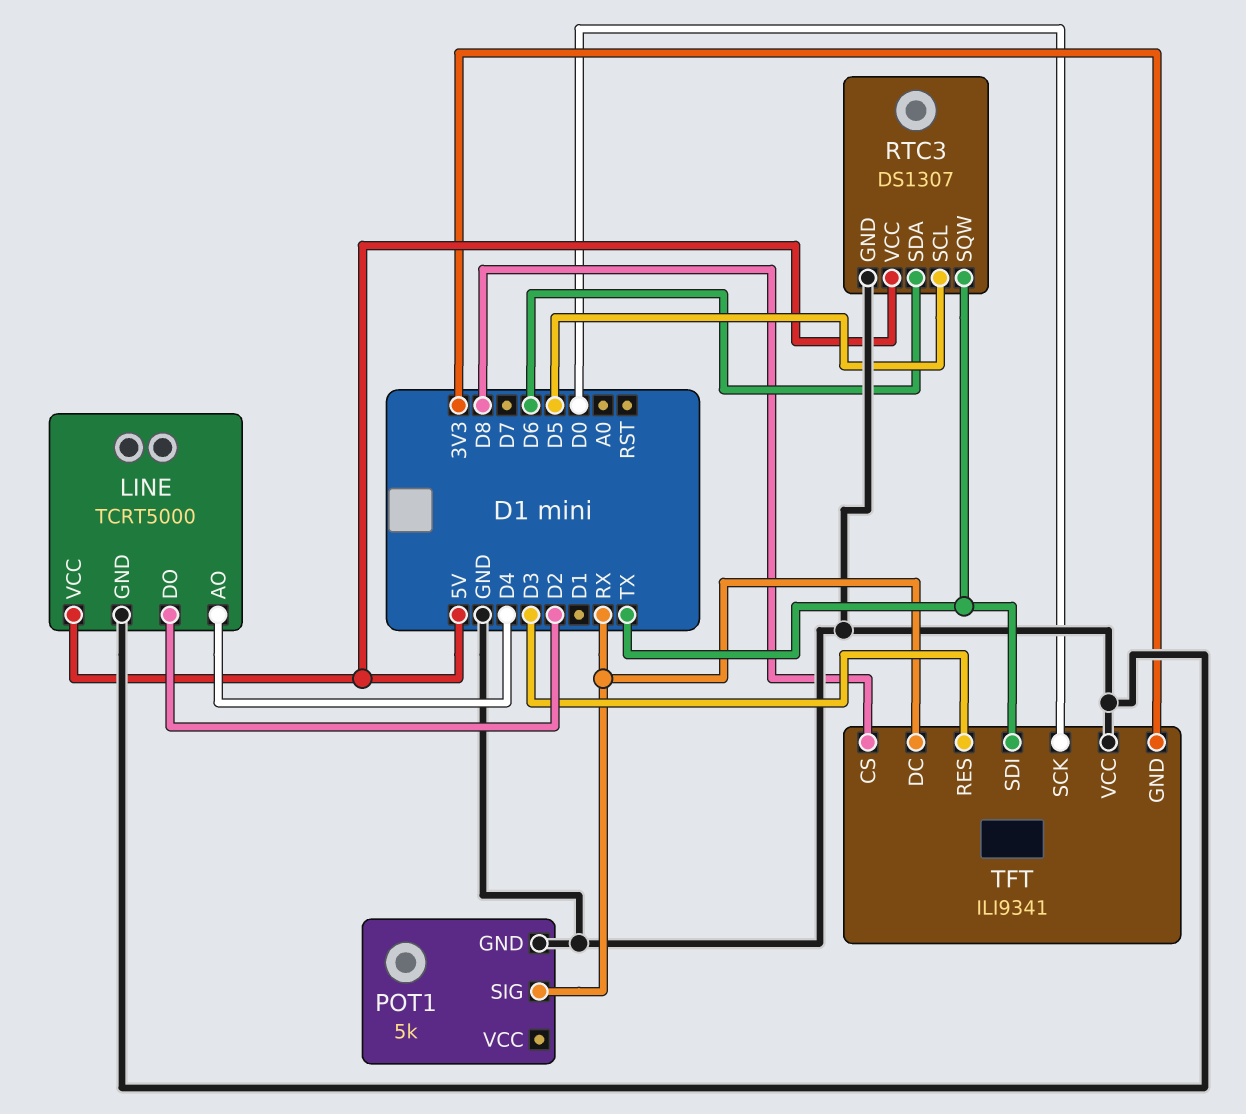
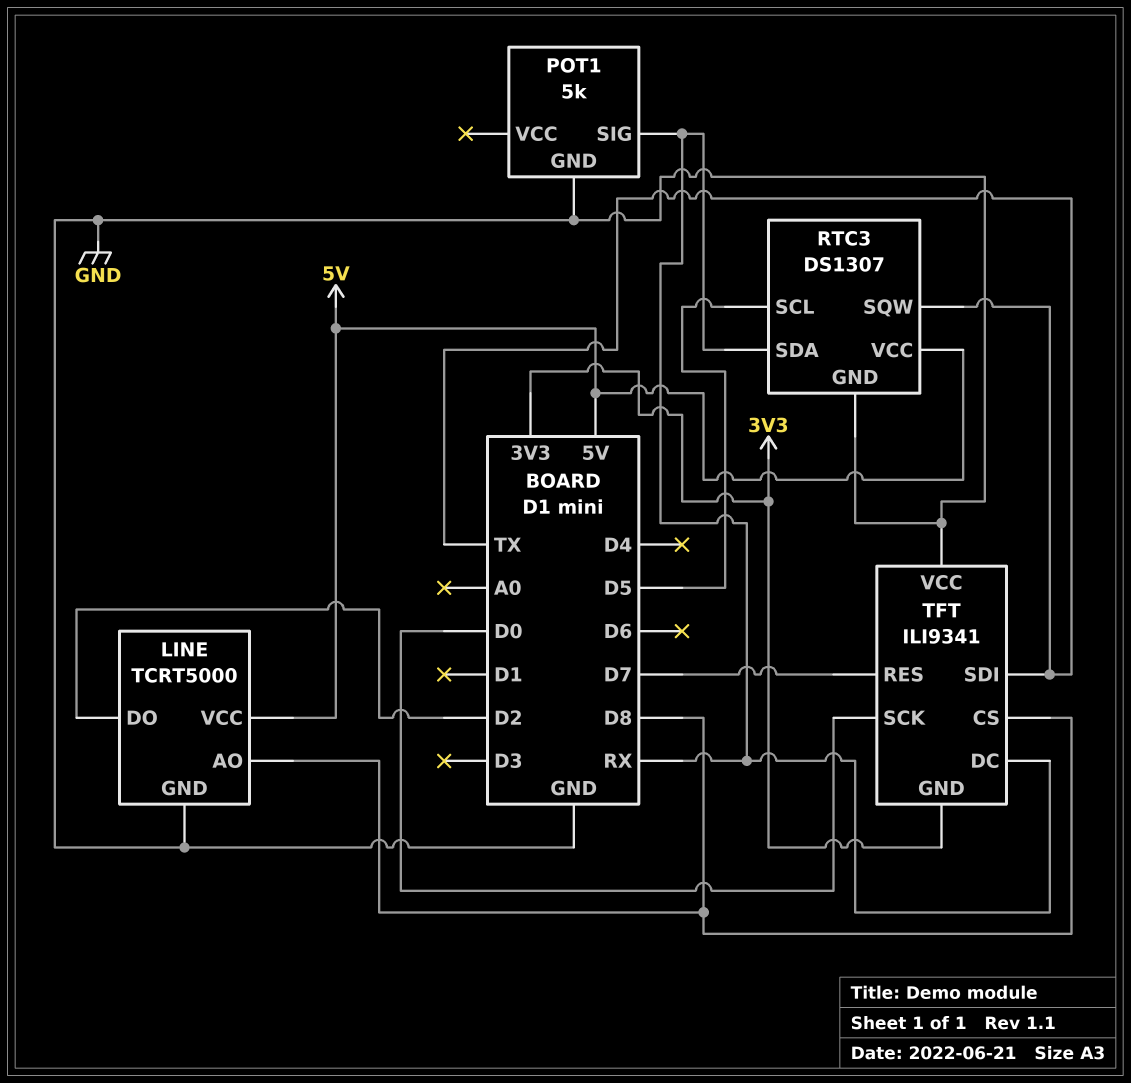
LINE pin AO: D4 -> D8
RTC3 pin SDA: D6 -> RX
TFT pin RES: D3 -> D7

